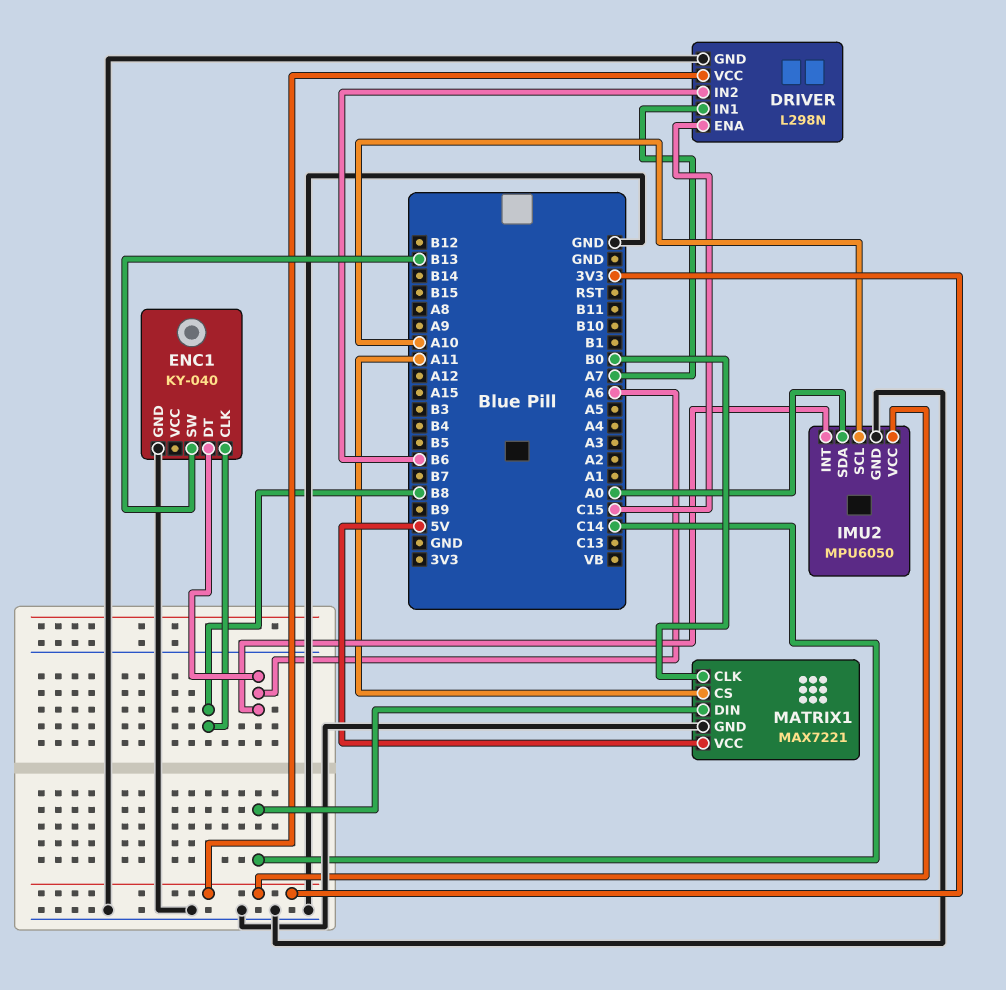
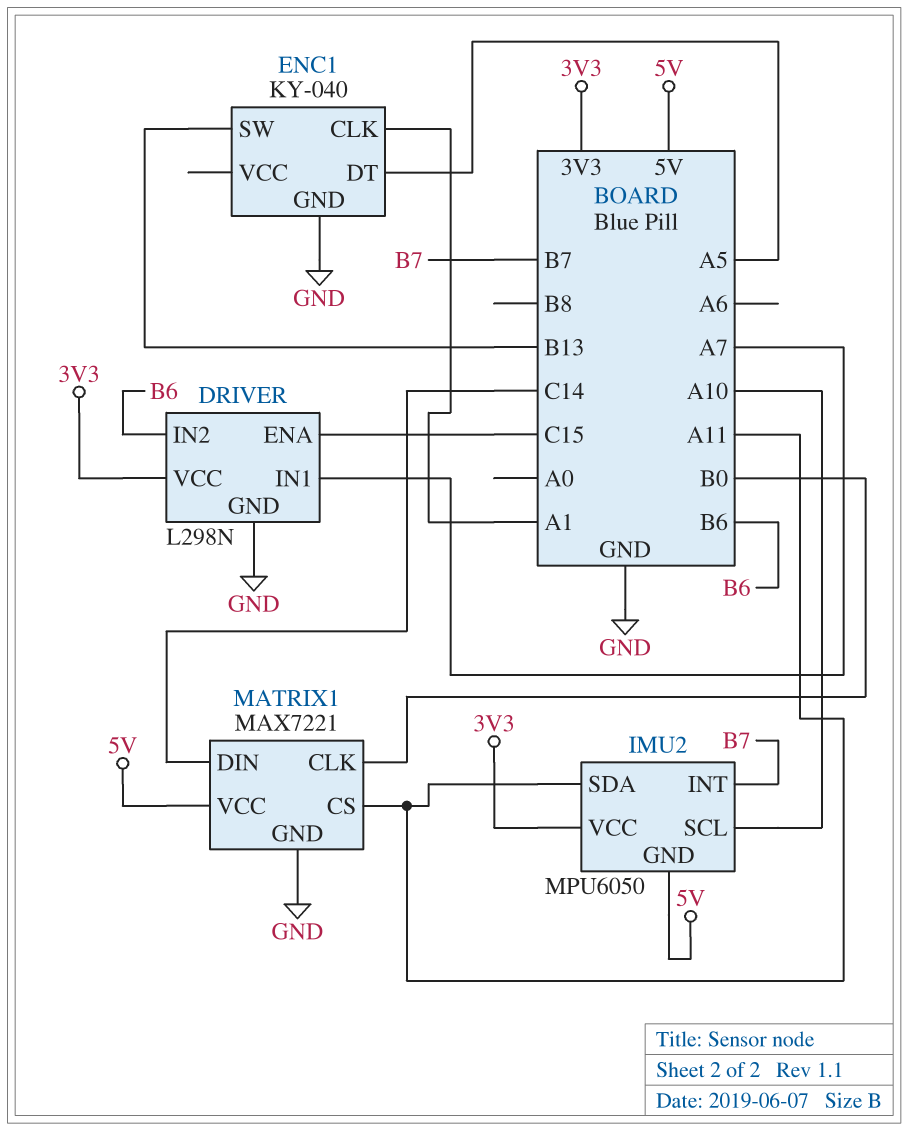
ENC1 pin CLK: B8 -> A1
ENC1 pin DT: A6 -> A5
IMU2 pin GND: GND -> 5V
IMU2 pin INT: A6 -> B7
IMU2 pin SDA: A0 -> A11

